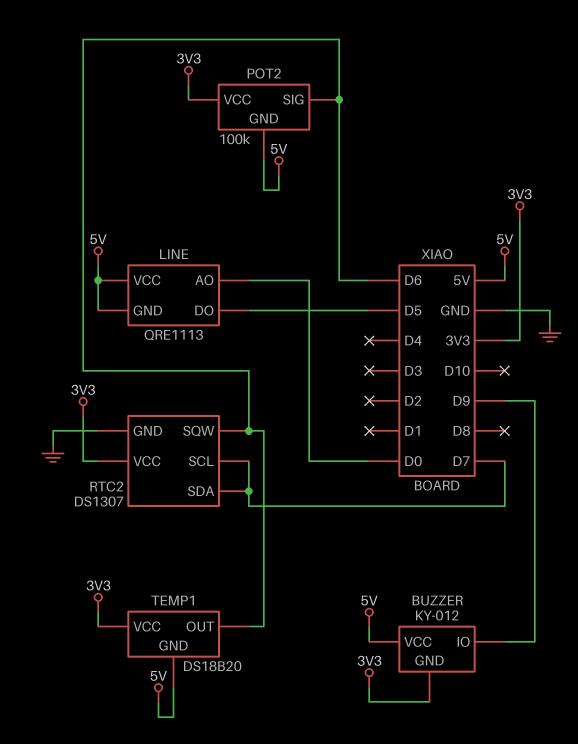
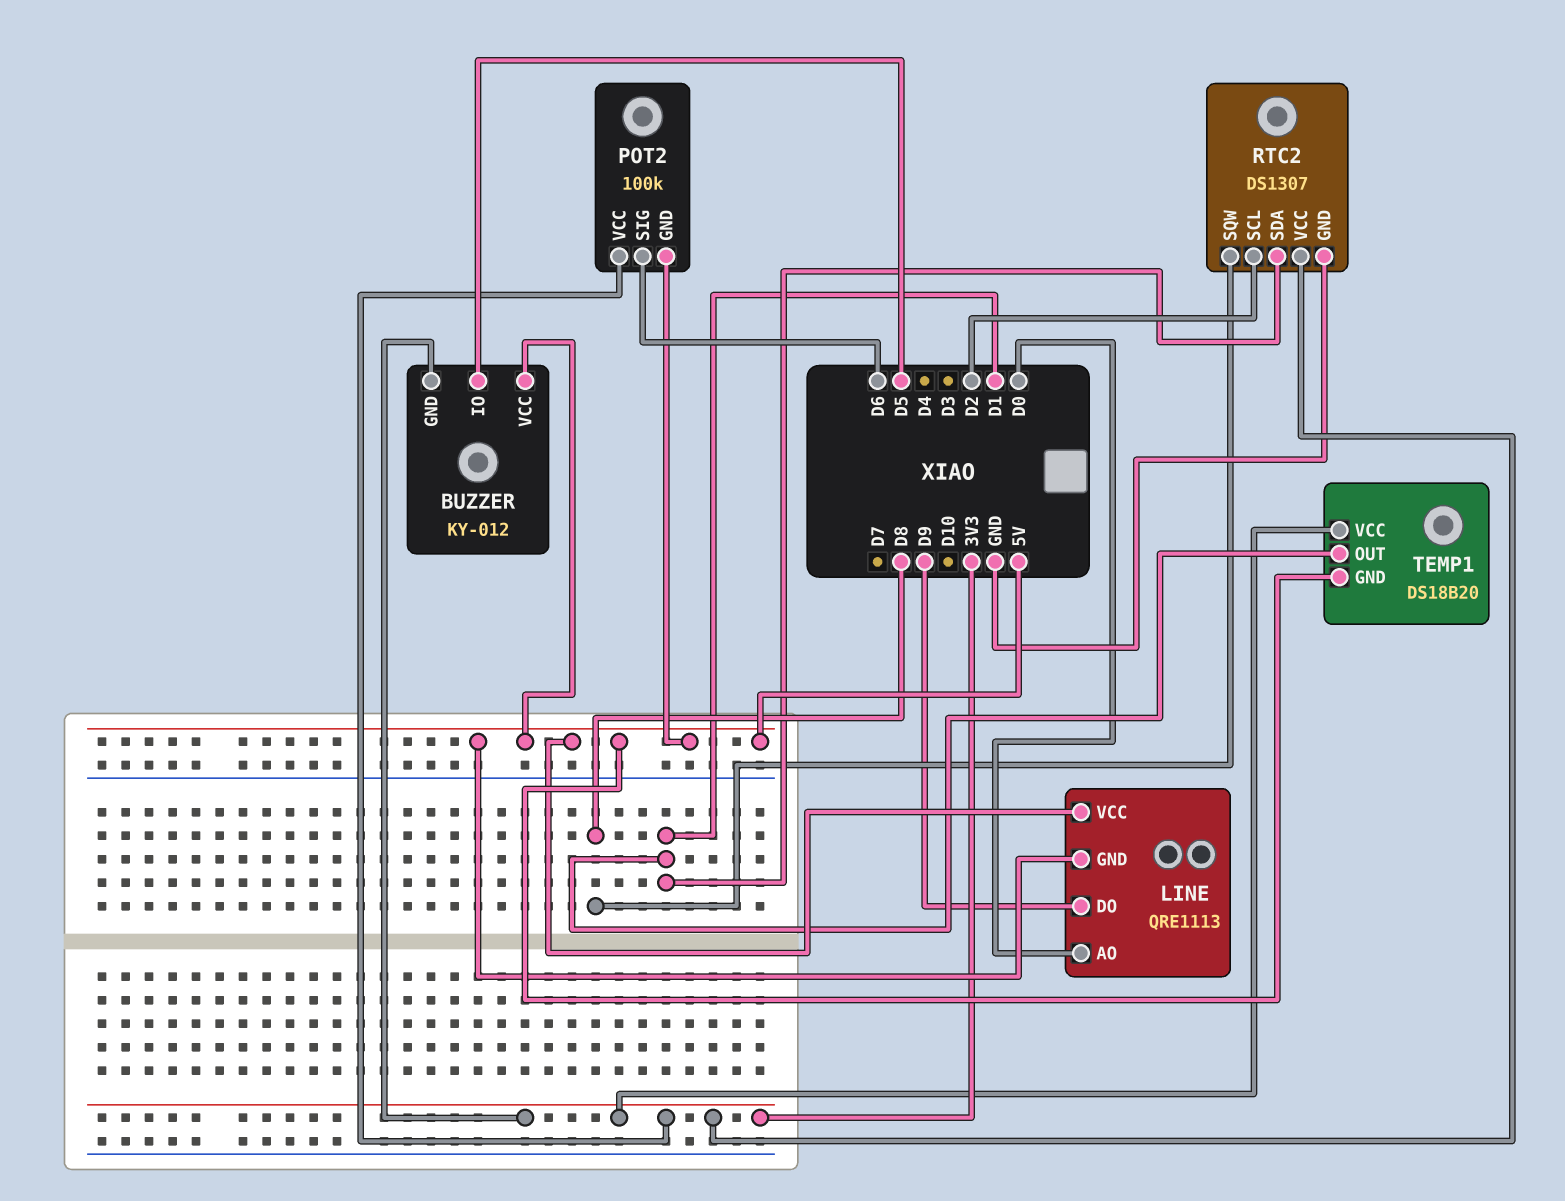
BUZZER pin IO: D9 -> D5
LINE pin DO: D5 -> D9
RTC2 pin SCL: D7 -> D2
RTC2 pin SDA: D7 -> D1
RTC2 pin SQW: D6 -> D8
TEMP1 pin OUT: D6 -> D1

